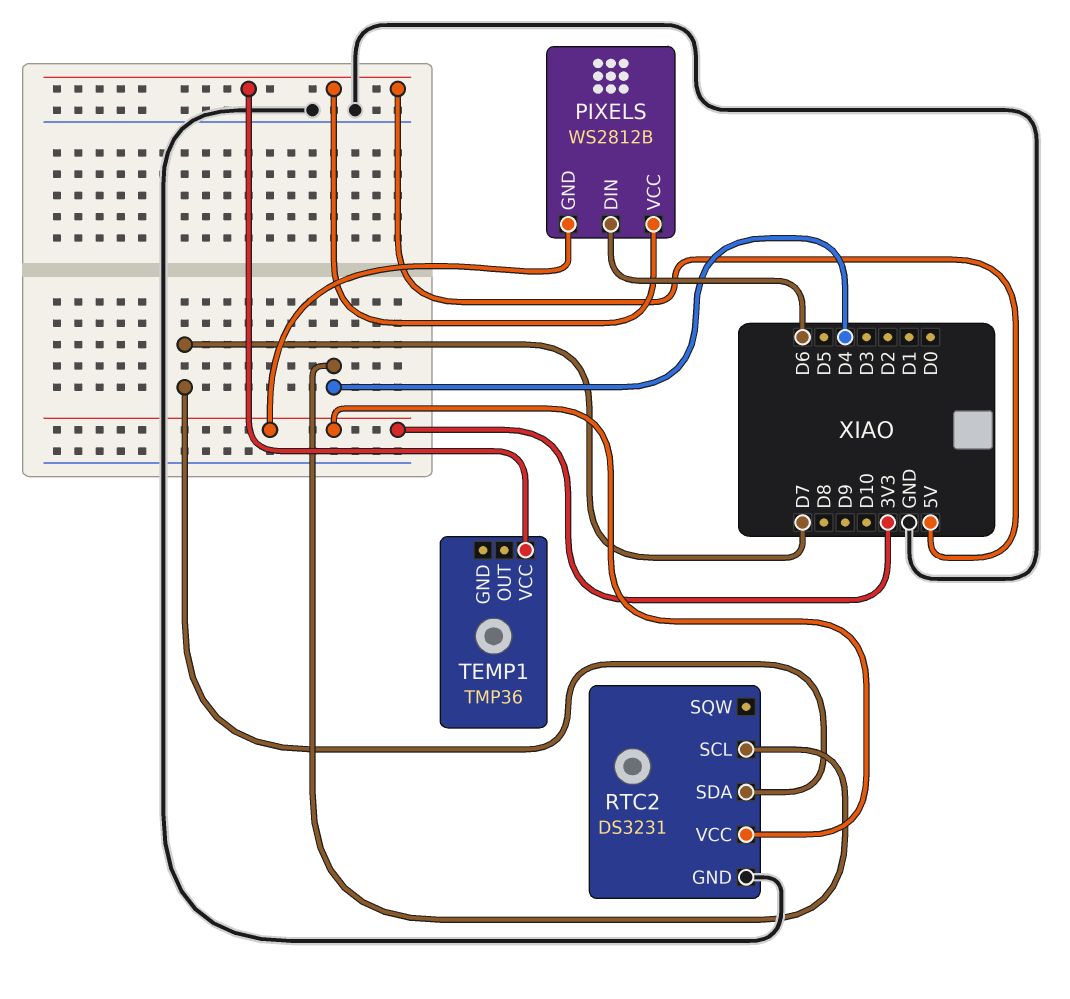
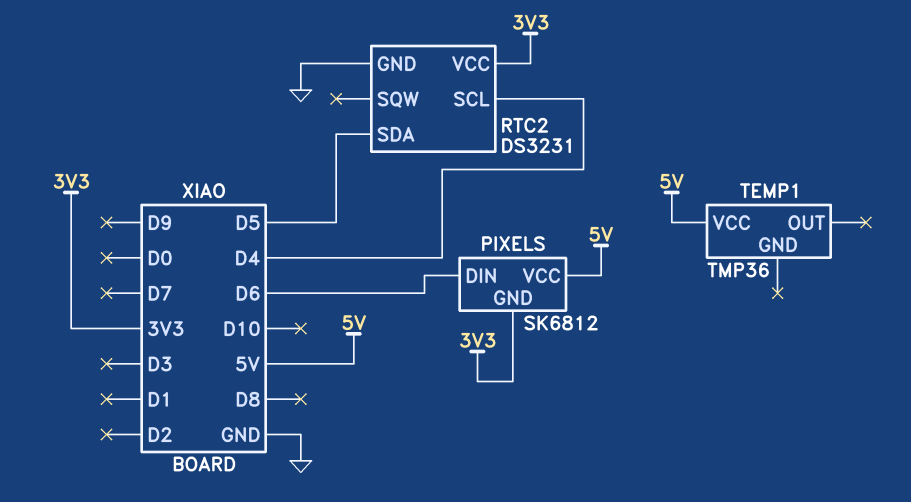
PIXELS: WS2812B -> SK6812
RTC2 pin SDA: D7 -> D5

